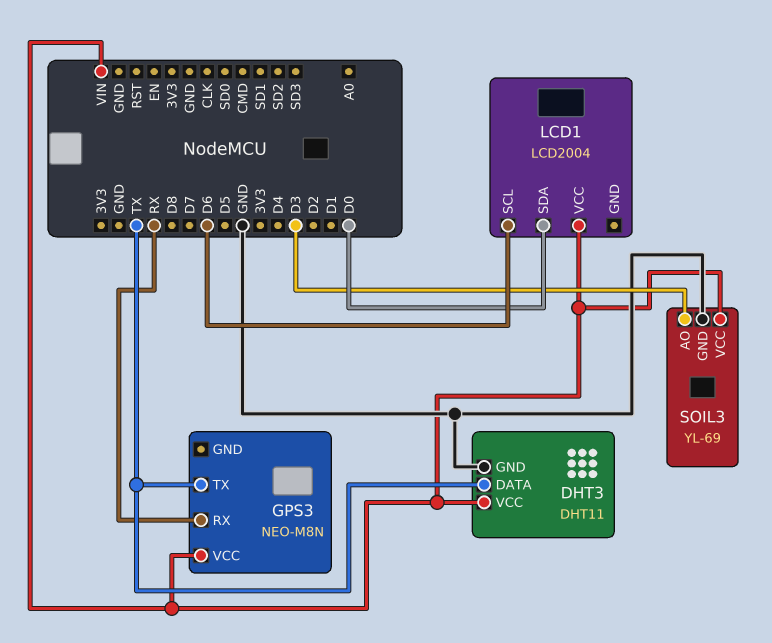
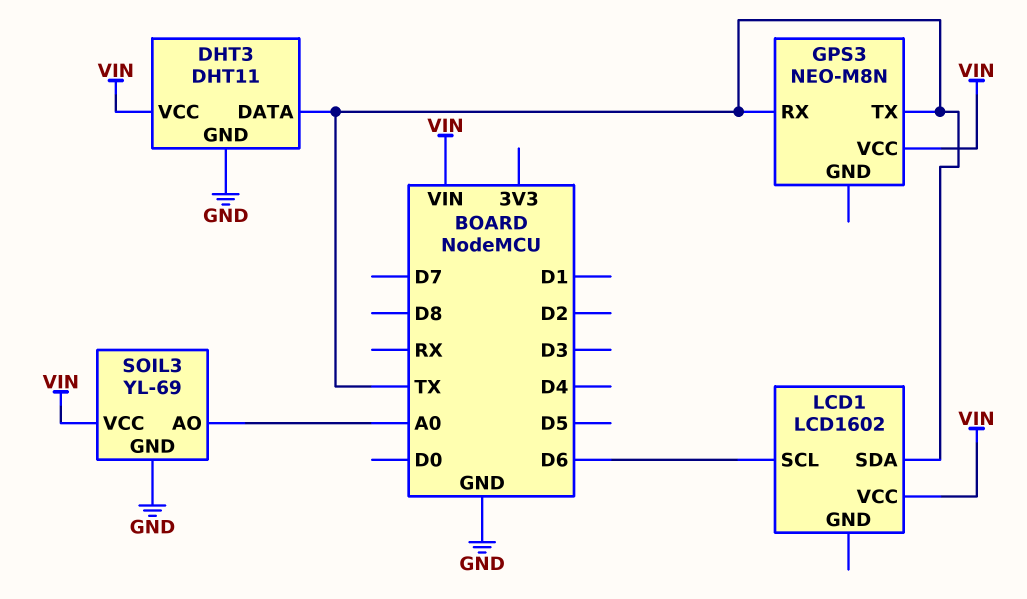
GPS3 pin RX: RX -> TX
LCD1: LCD2004 -> LCD1602
LCD1 pin SDA: D0 -> TX
SOIL3 pin AO: D3 -> A0

